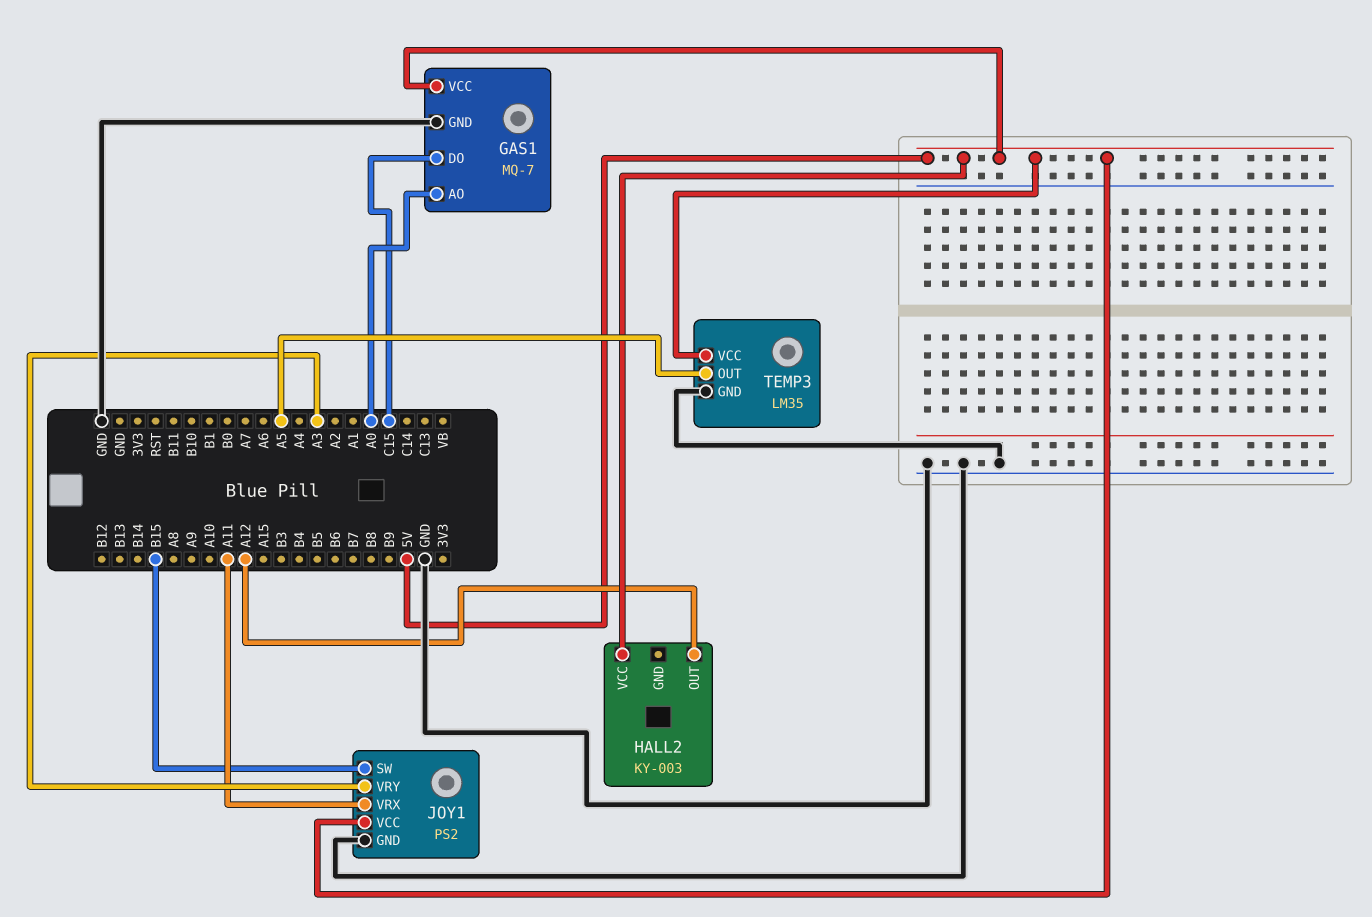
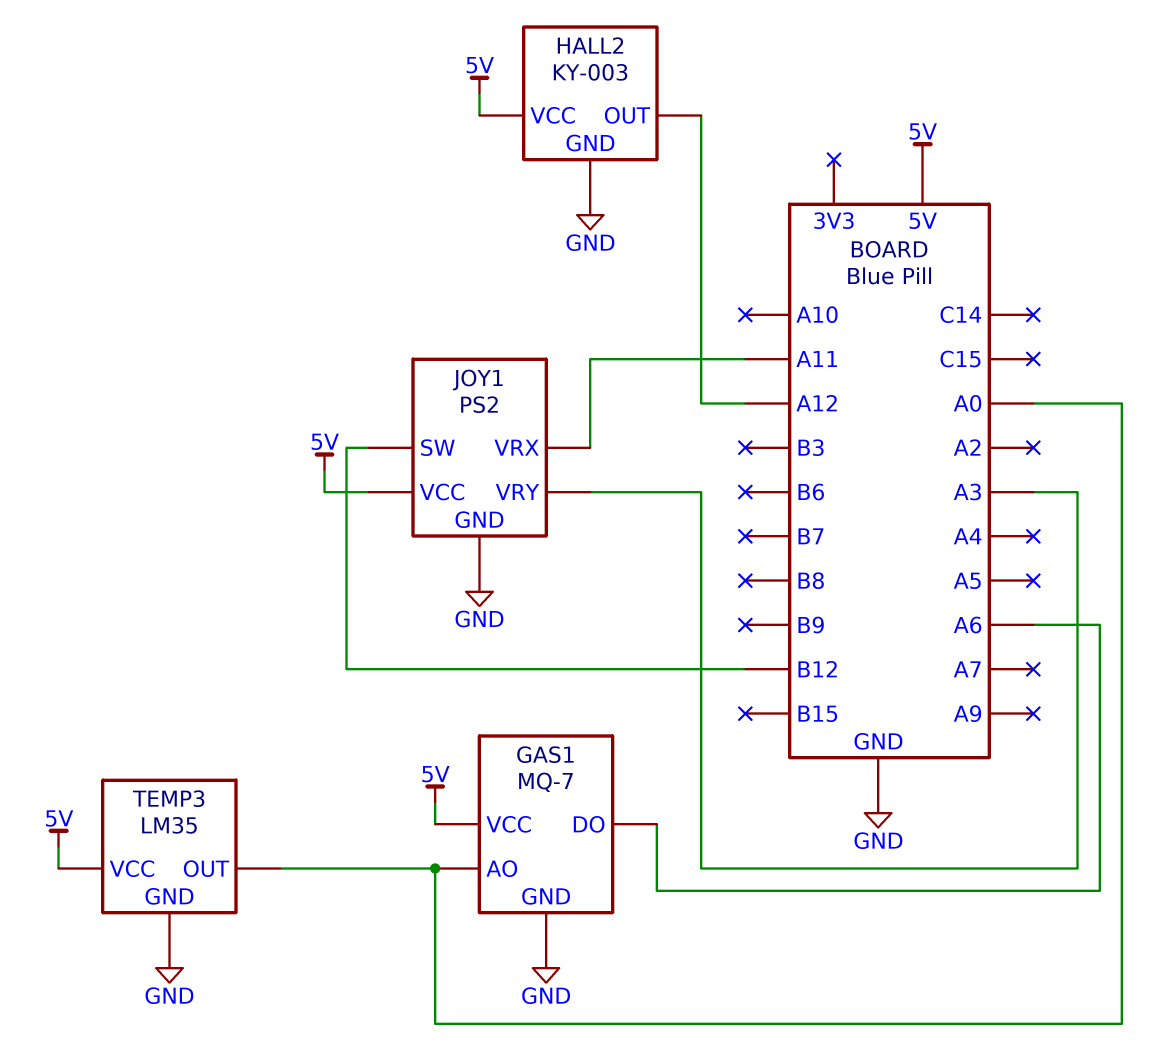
GAS1 pin DO: C15 -> A6
HALL2 pin GND: none -> GND
JOY1 pin SW: B15 -> B12
TEMP3 pin OUT: A5 -> A0

